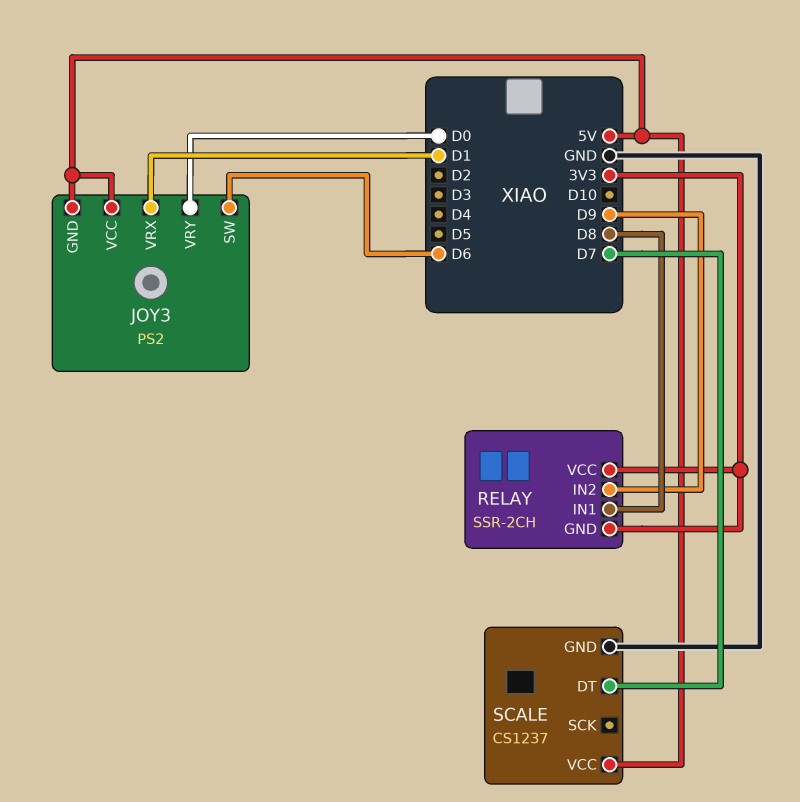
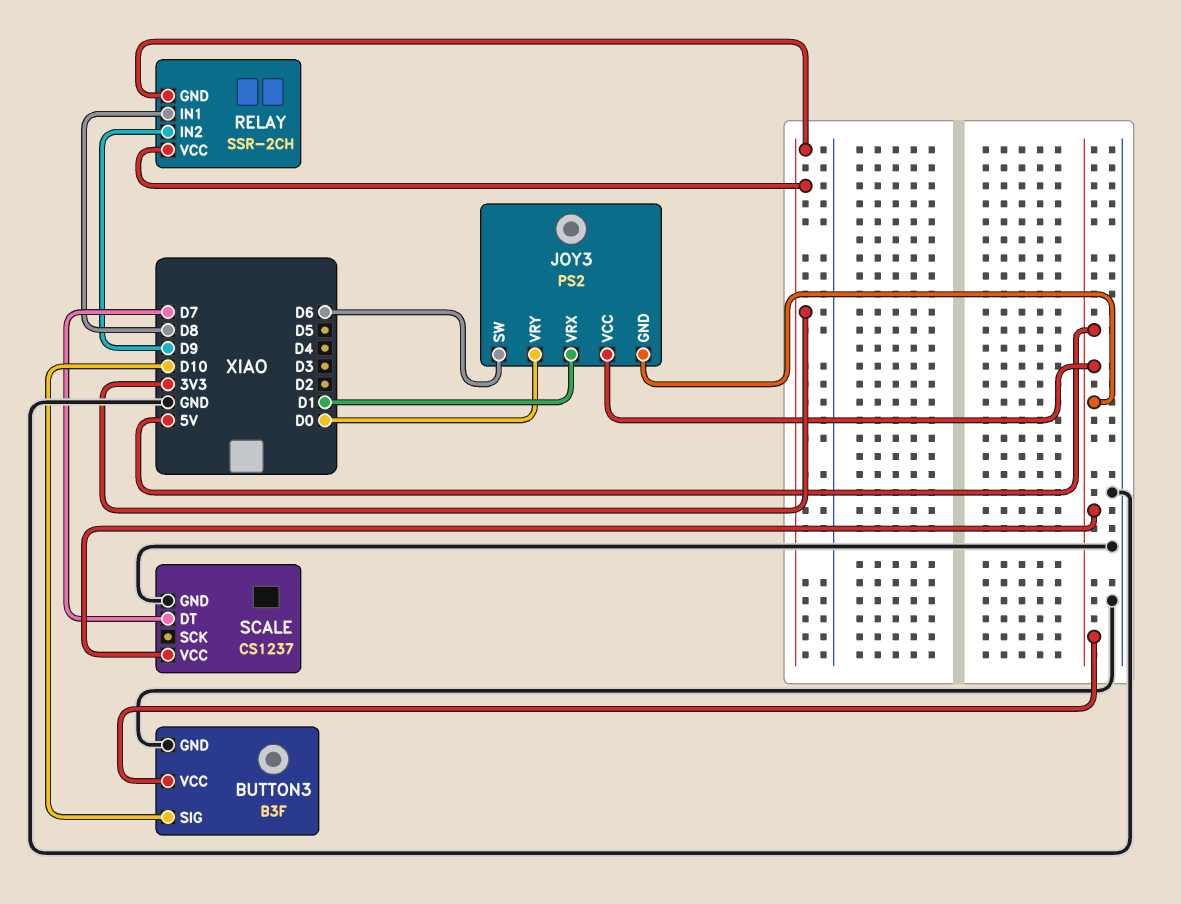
BUTTON3: none -> B3F
BUTTON3 pin GND: none -> GND
BUTTON3 pin SIG: none -> D10
BUTTON3 pin VCC: none -> 5V

